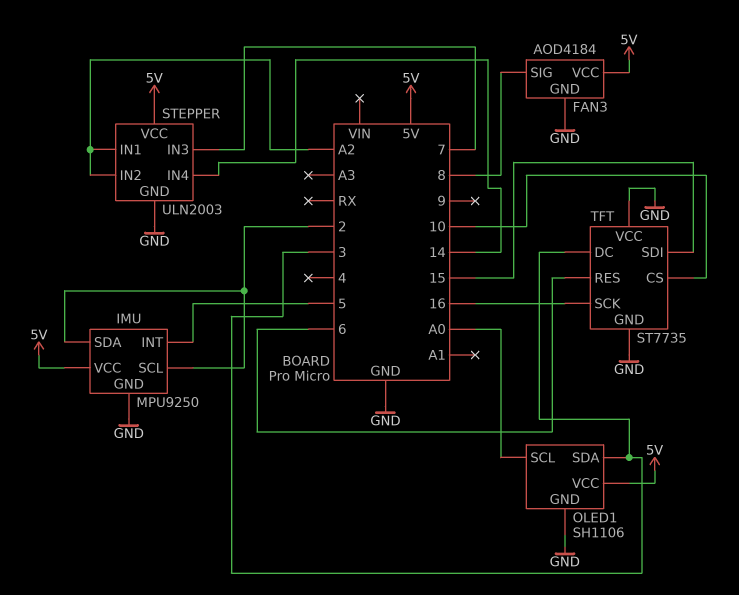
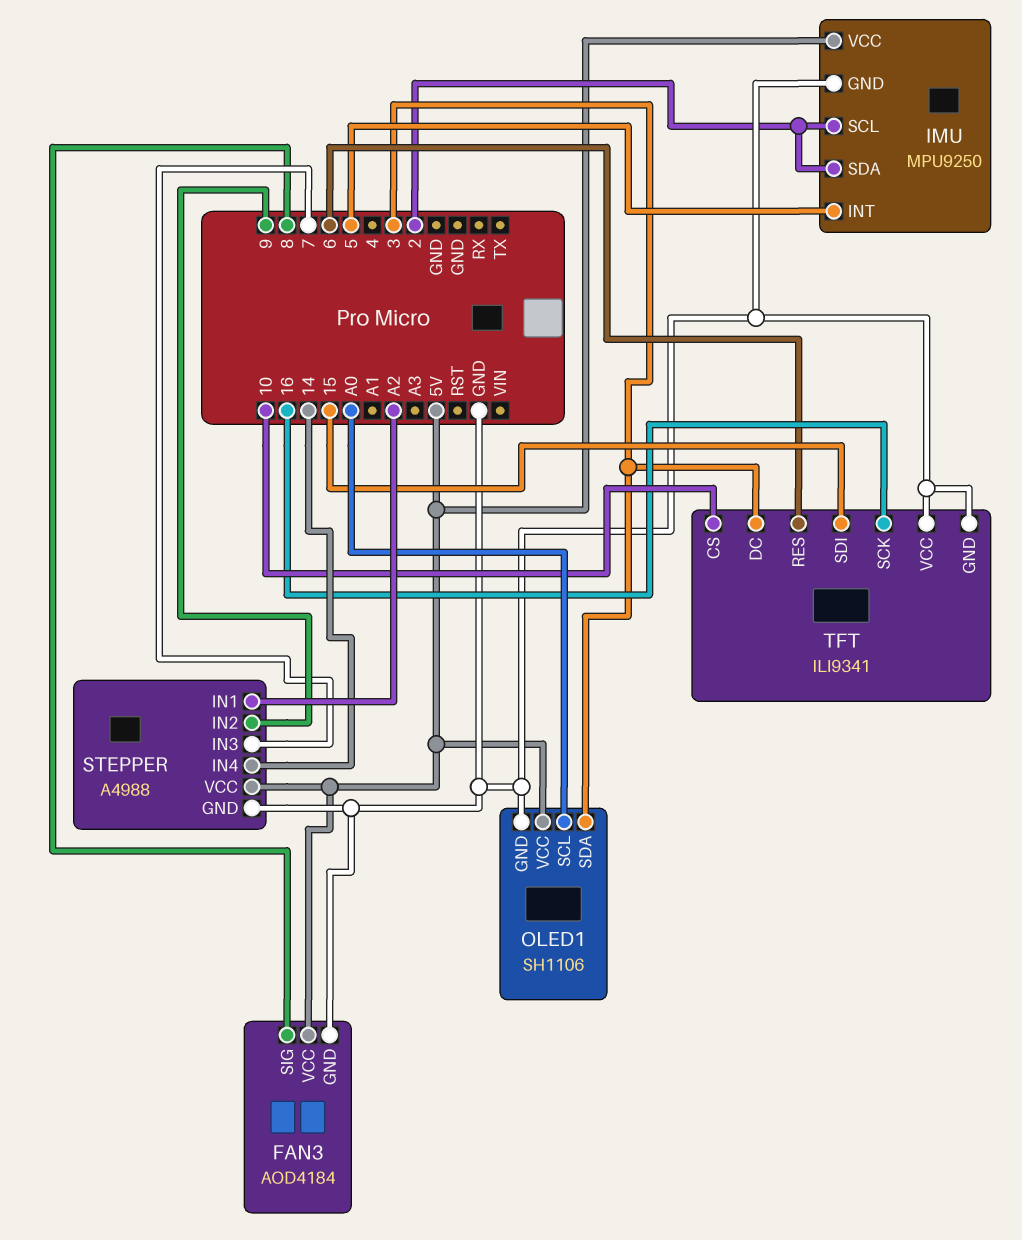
STEPPER: ULN2003 -> A4988
STEPPER pin IN2: A2 -> 9
TFT: ST7735 -> ILI9341

